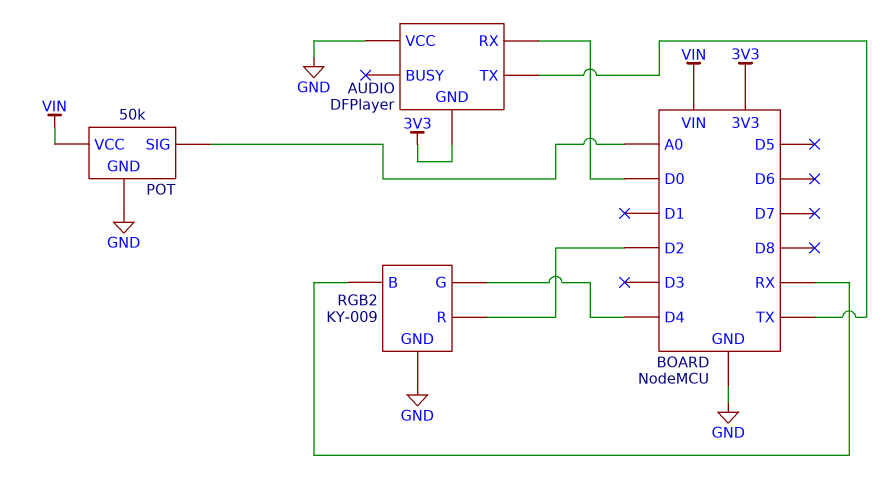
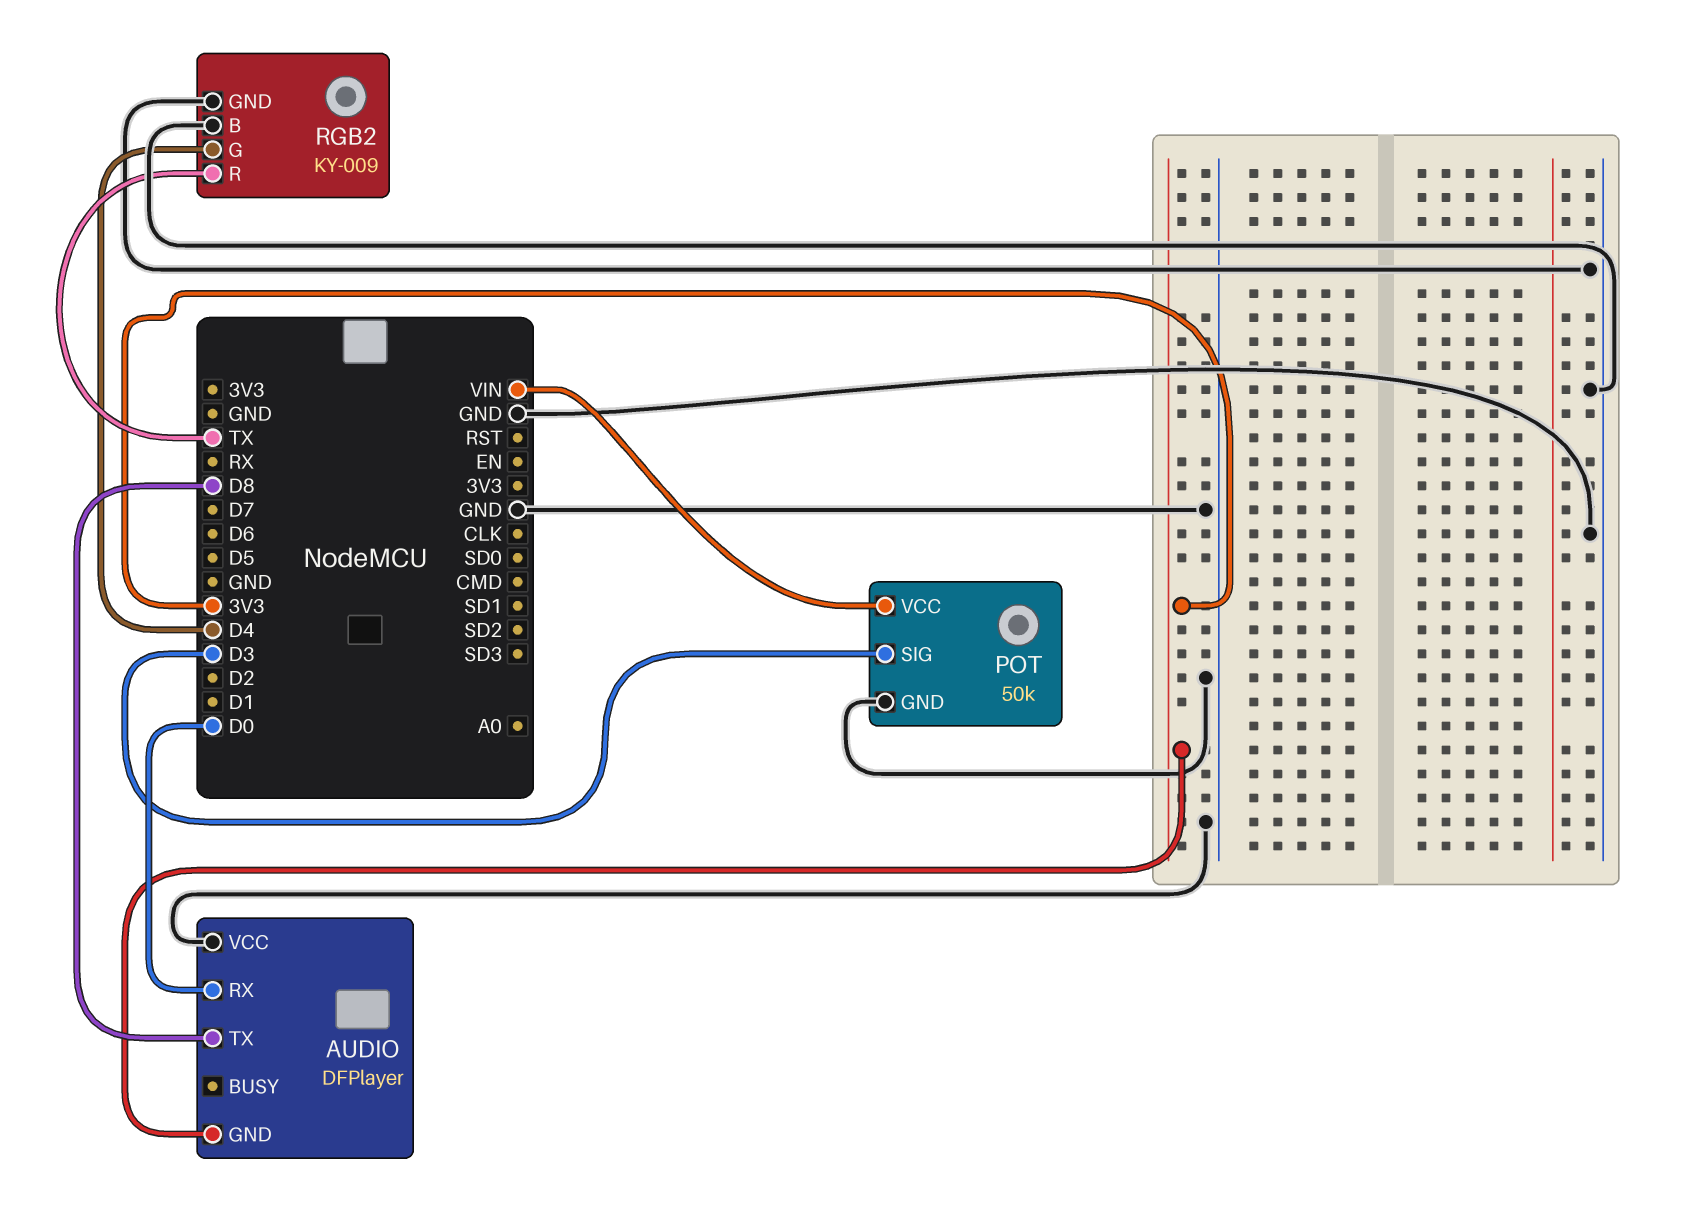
AUDIO pin TX: TX -> D8
POT pin SIG: A0 -> D3
RGB2 pin B: RX -> GND
RGB2 pin R: D2 -> TX

